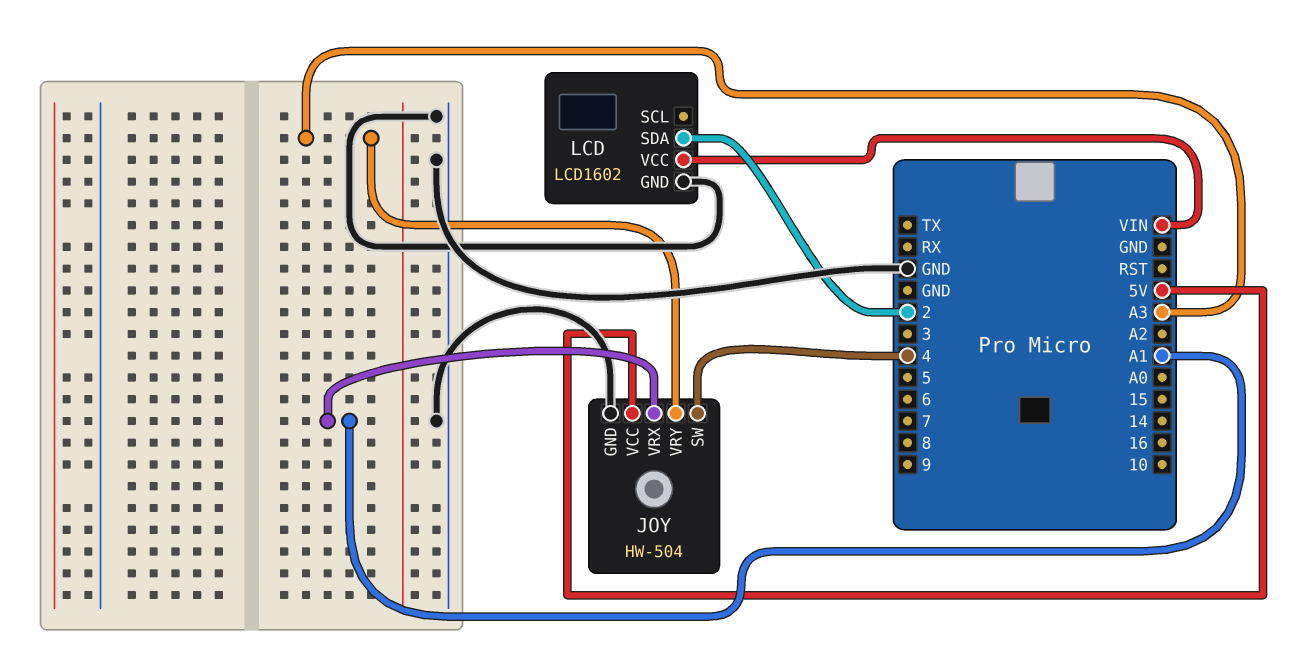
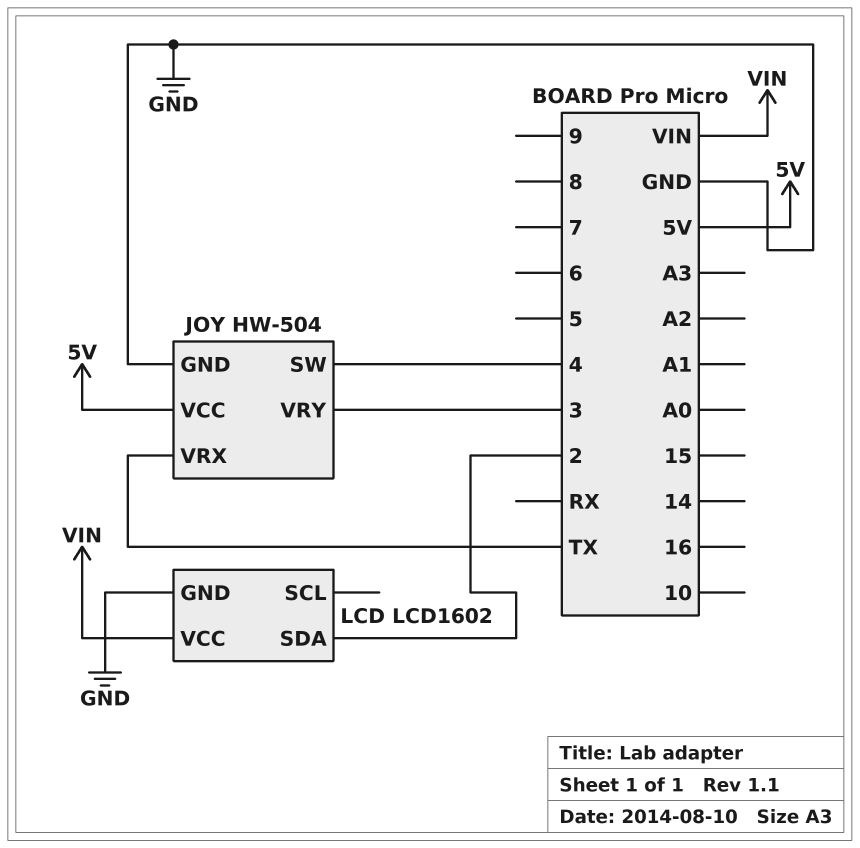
JOY pin VRX: A1 -> TX
JOY pin VRY: A3 -> 3

